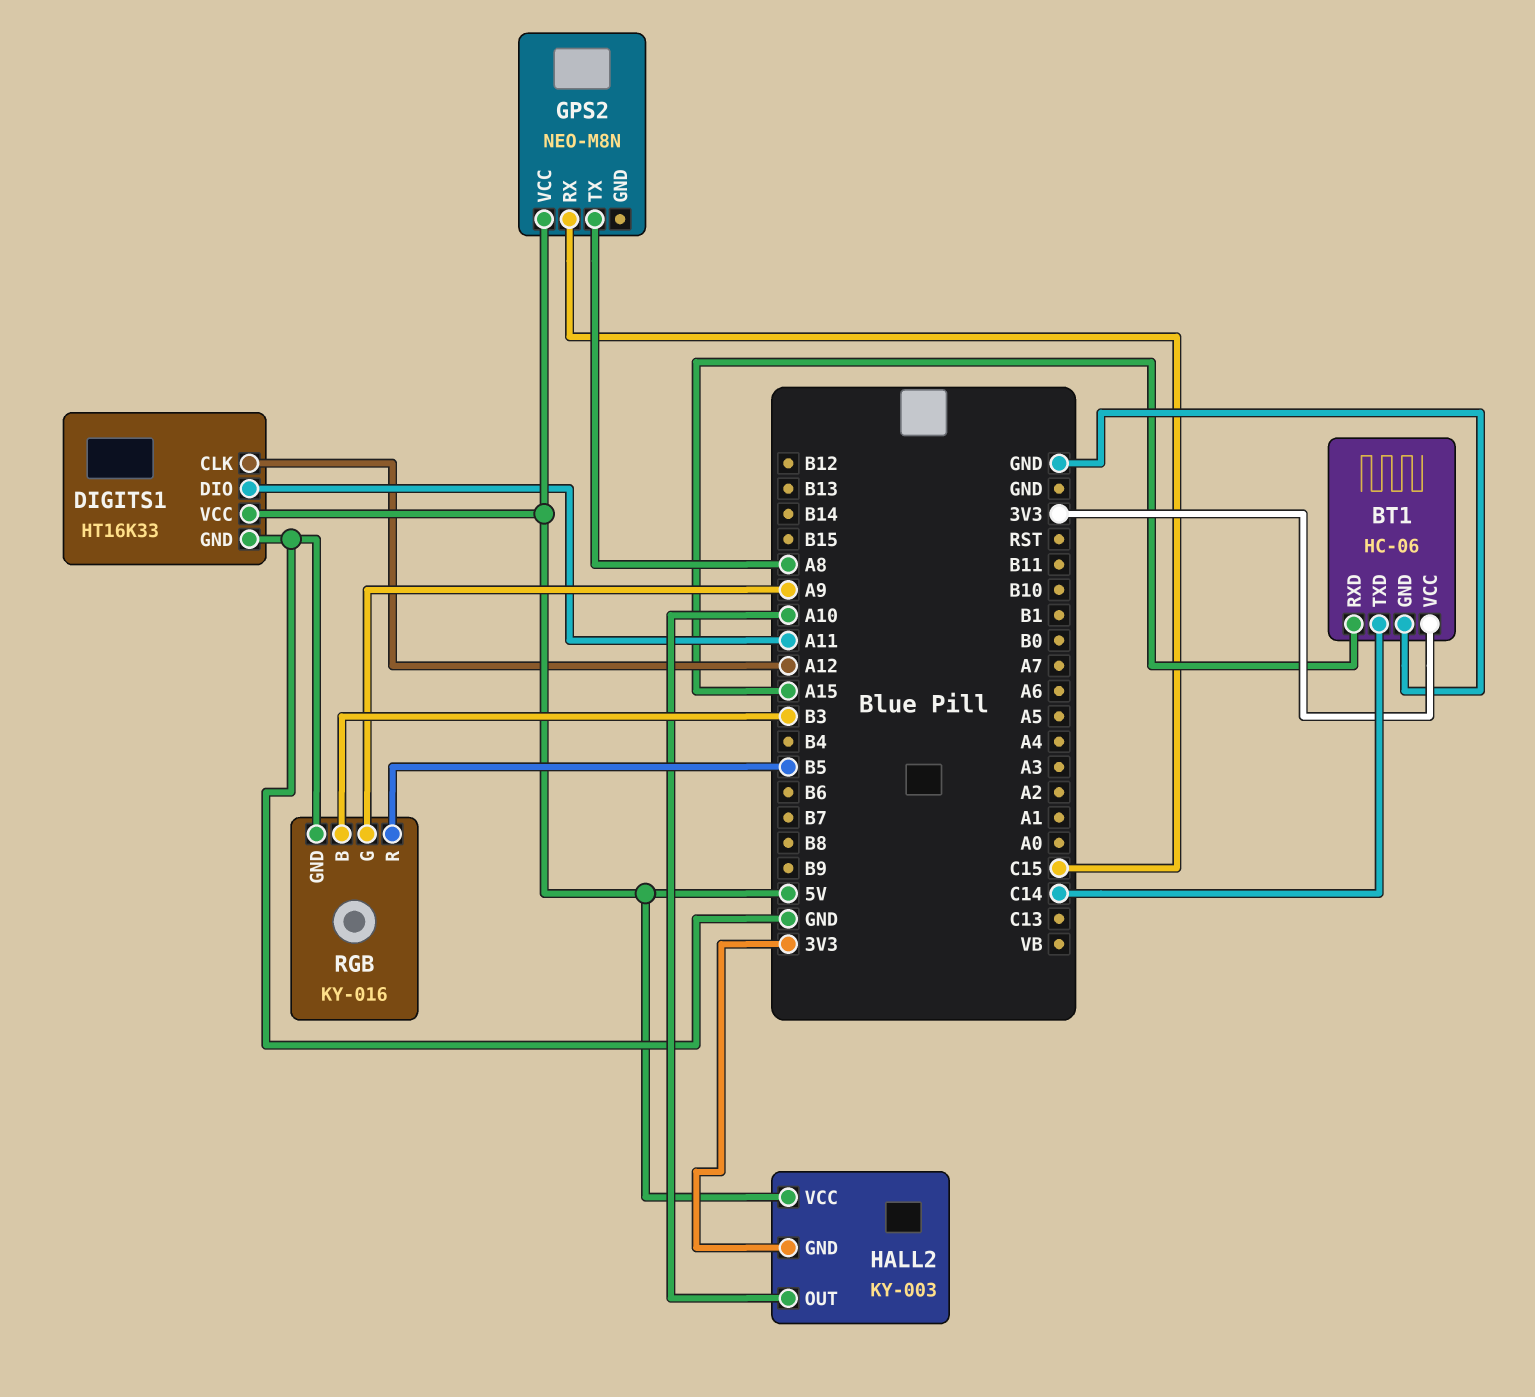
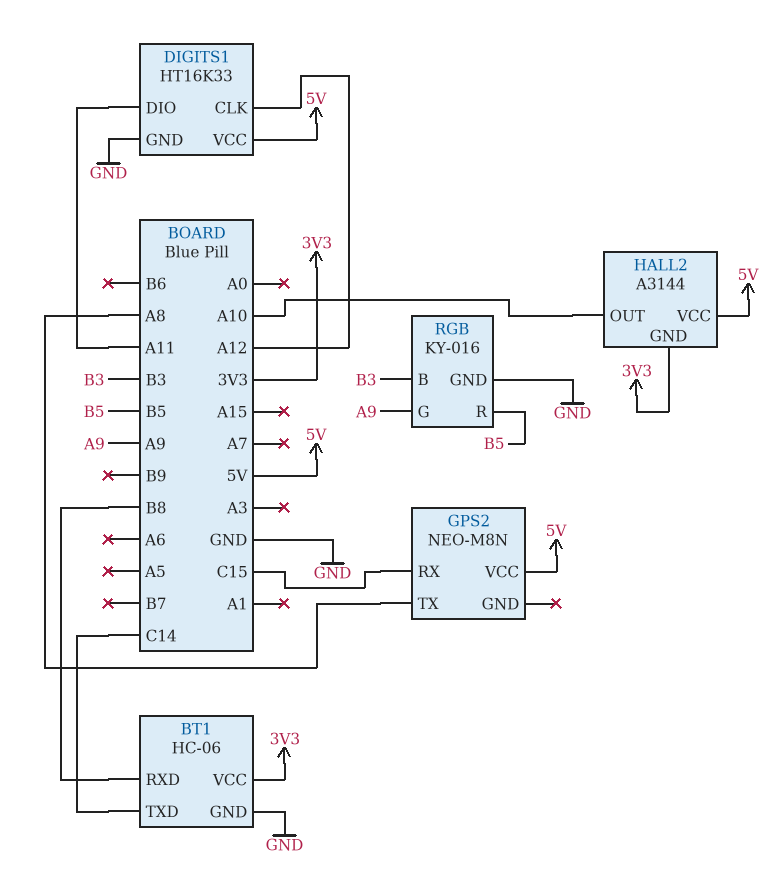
BT1 pin RXD: A15 -> B8
HALL2: KY-003 -> A3144

